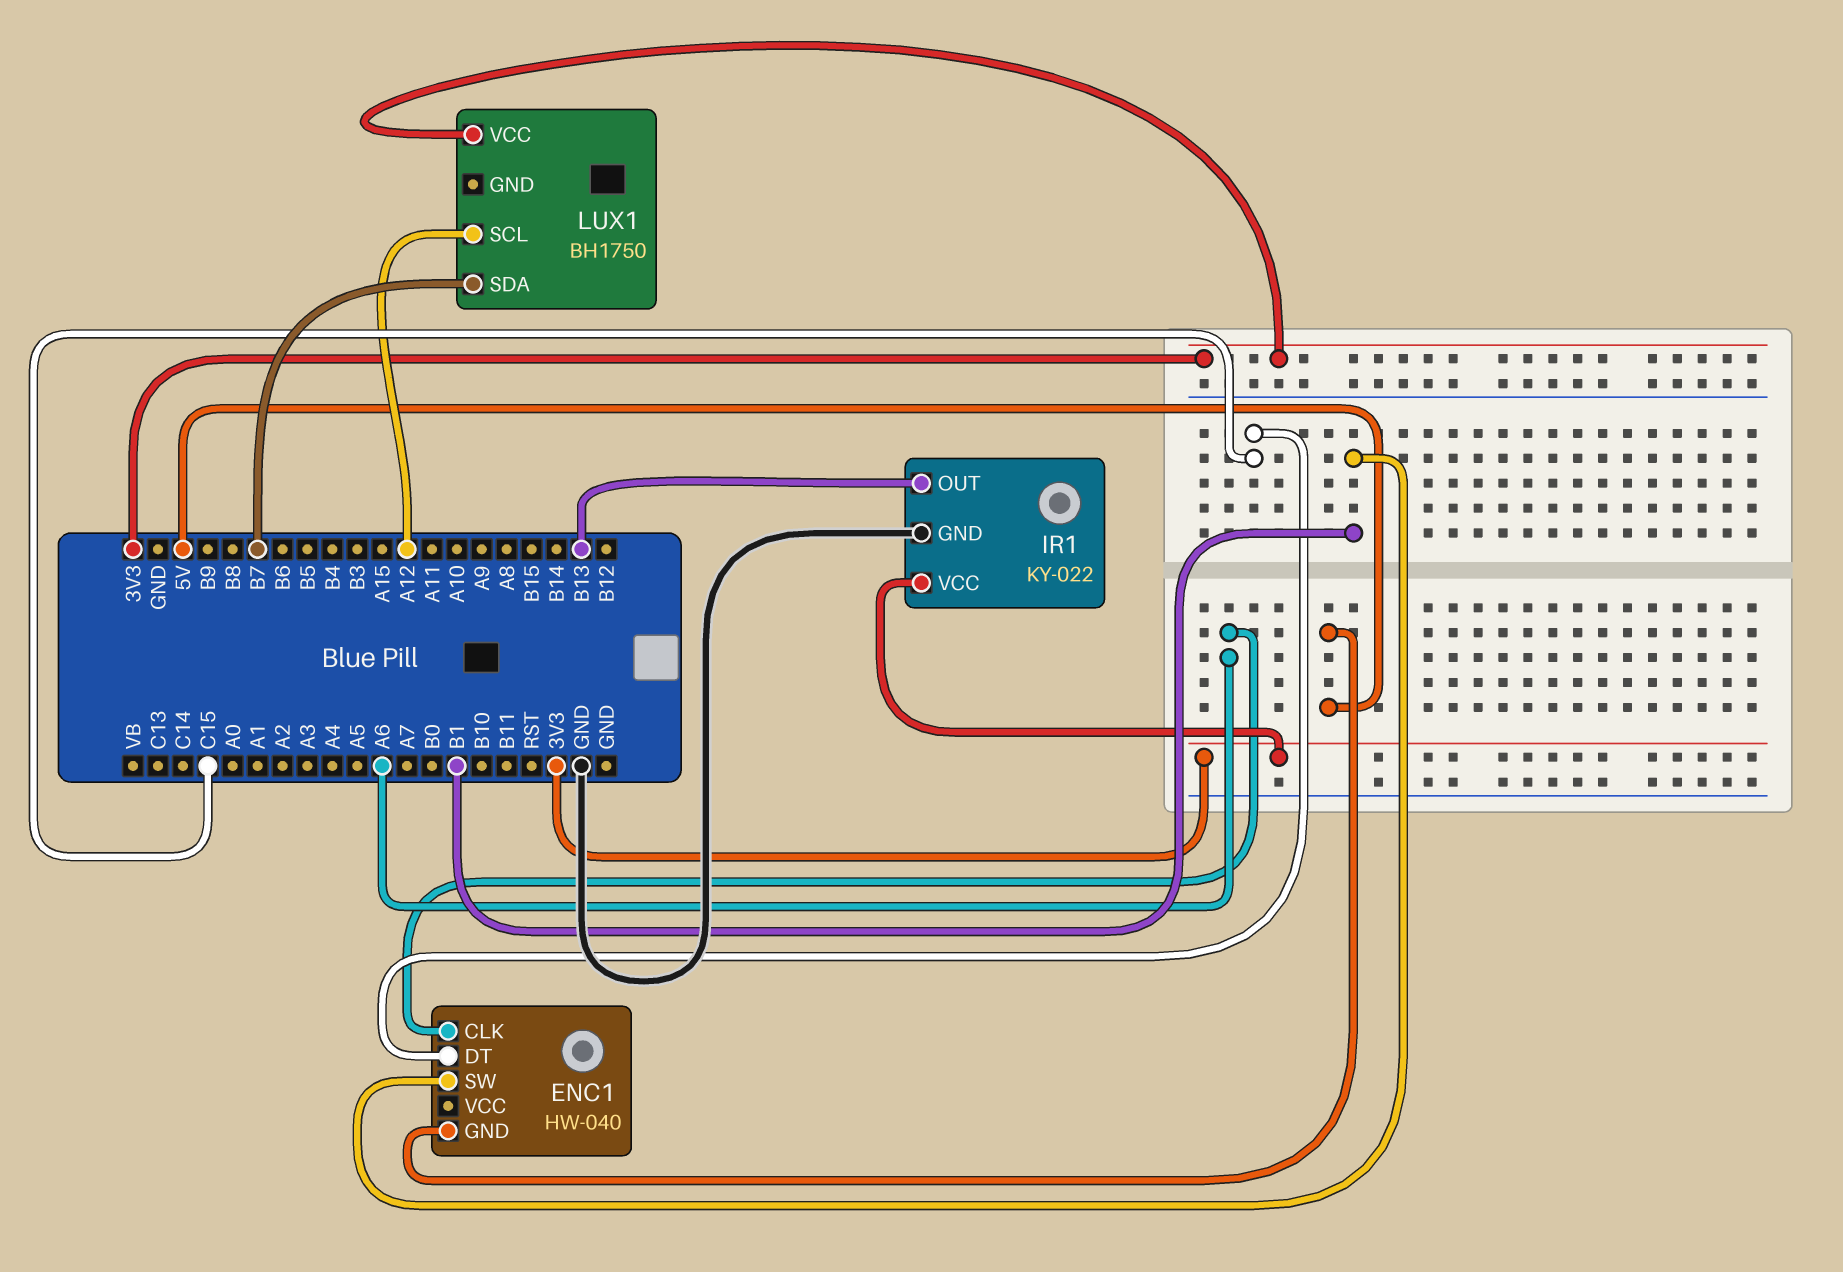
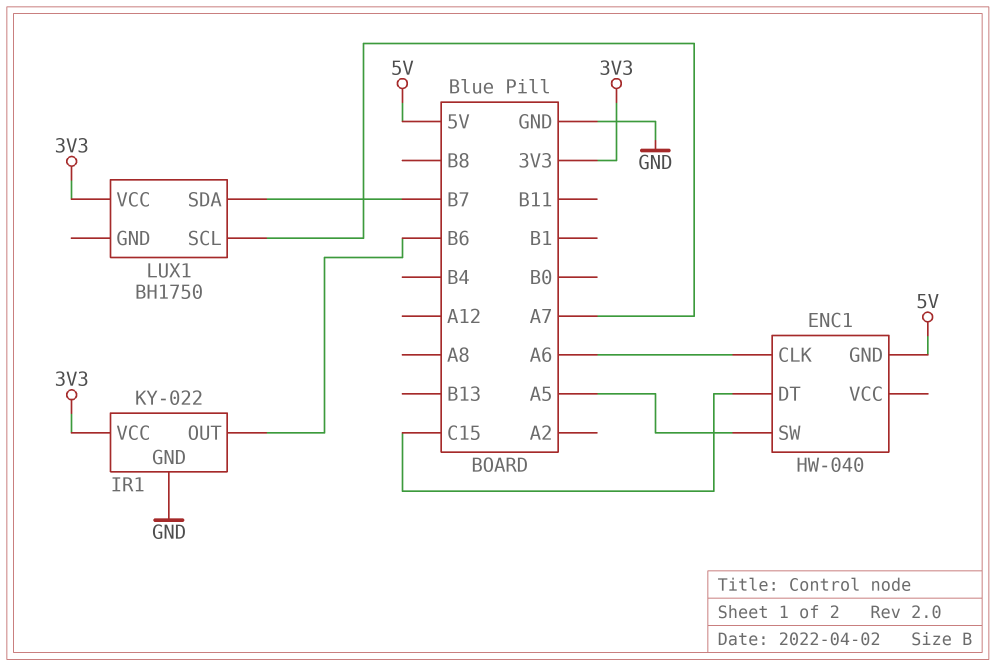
ENC1 pin SW: B1 -> A5
IR1 pin OUT: B13 -> B6
LUX1 pin SCL: A12 -> A7

